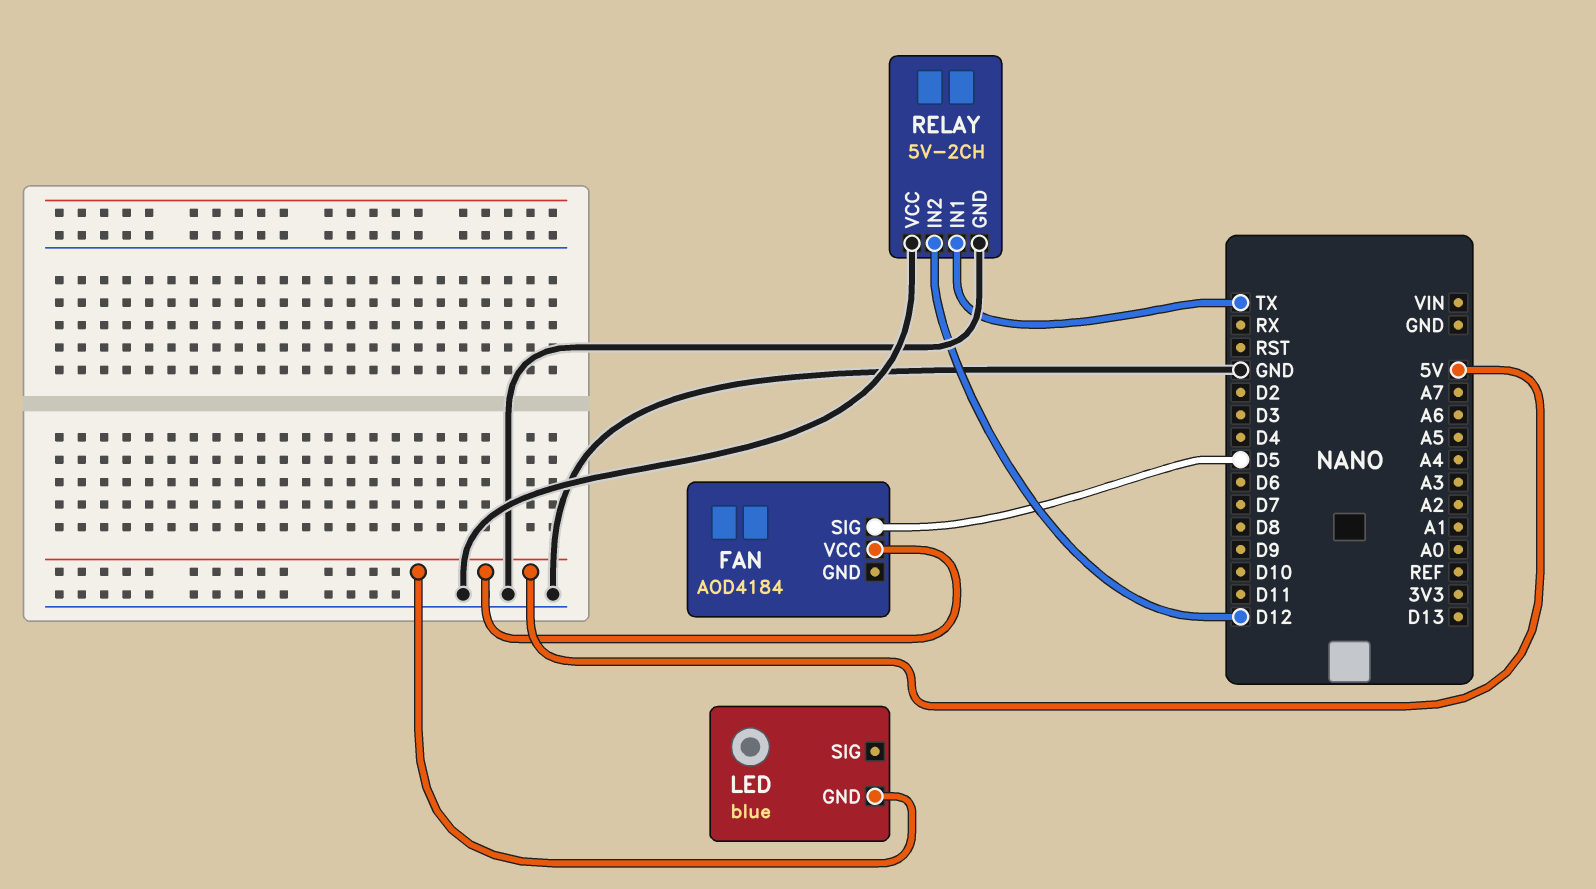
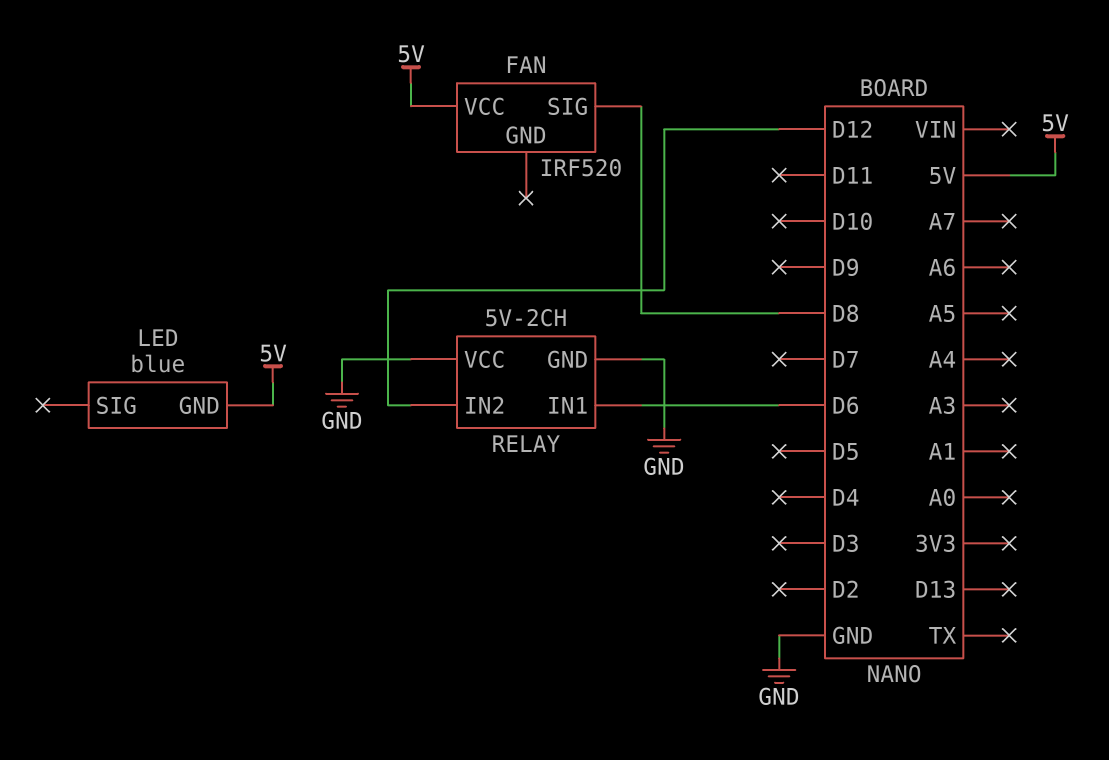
FAN: AOD4184 -> IRF520
FAN pin SIG: D5 -> D8
RELAY pin IN1: TX -> D6

